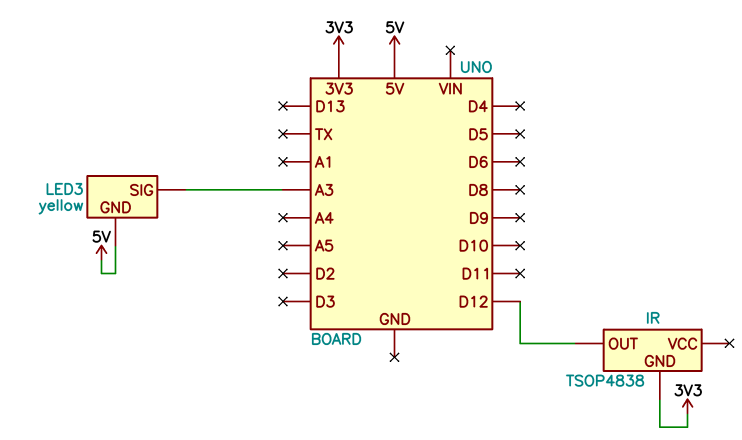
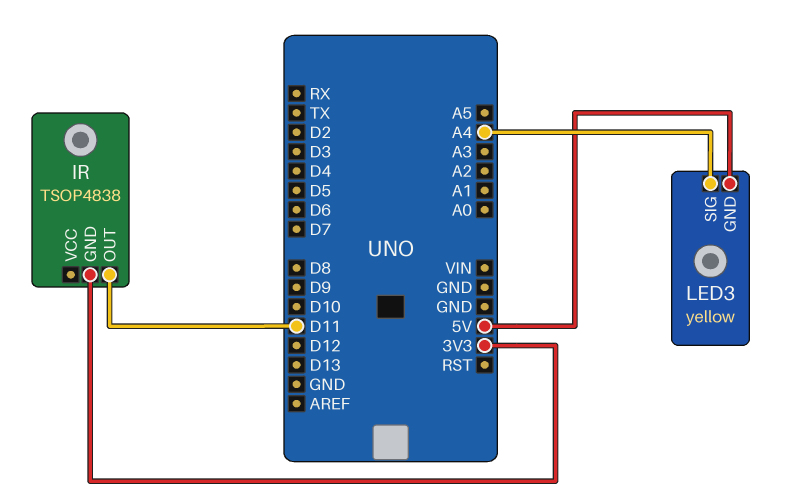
IR pin OUT: D12 -> D11
LED3 pin SIG: A3 -> A4

